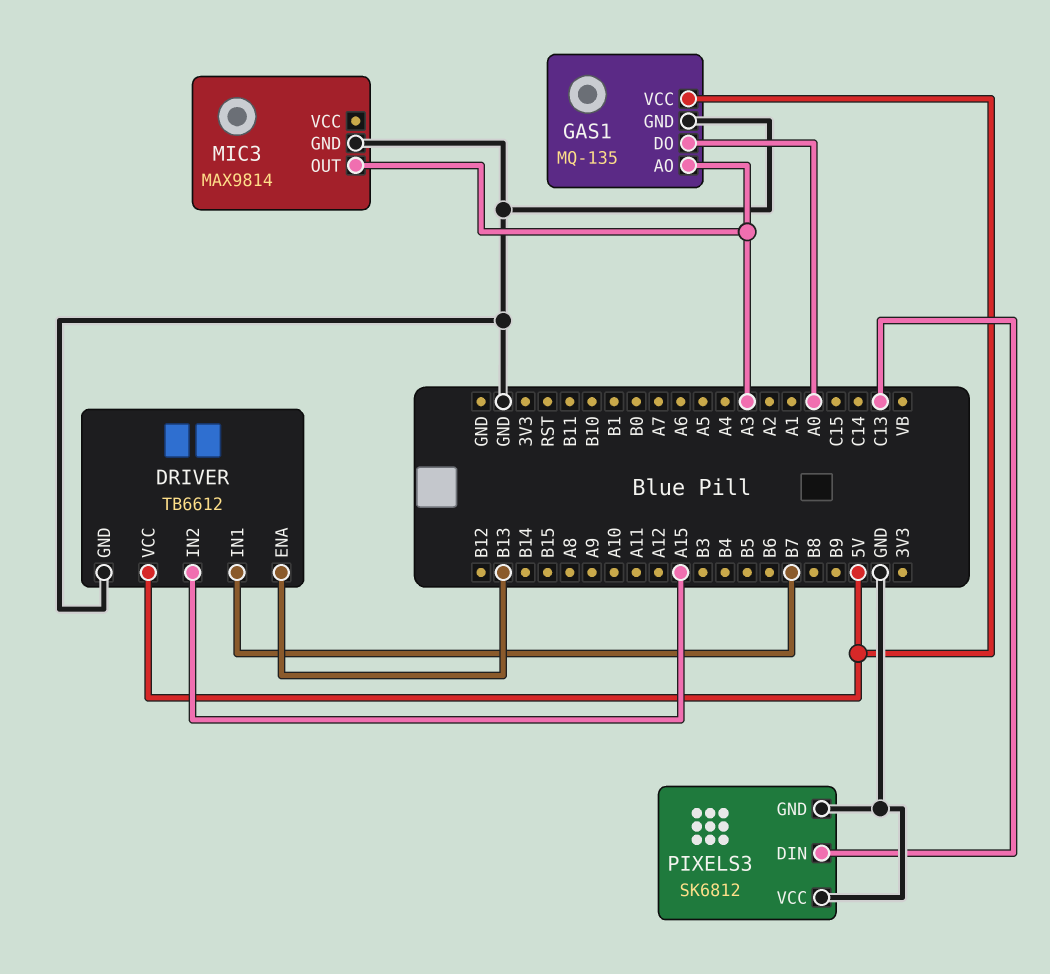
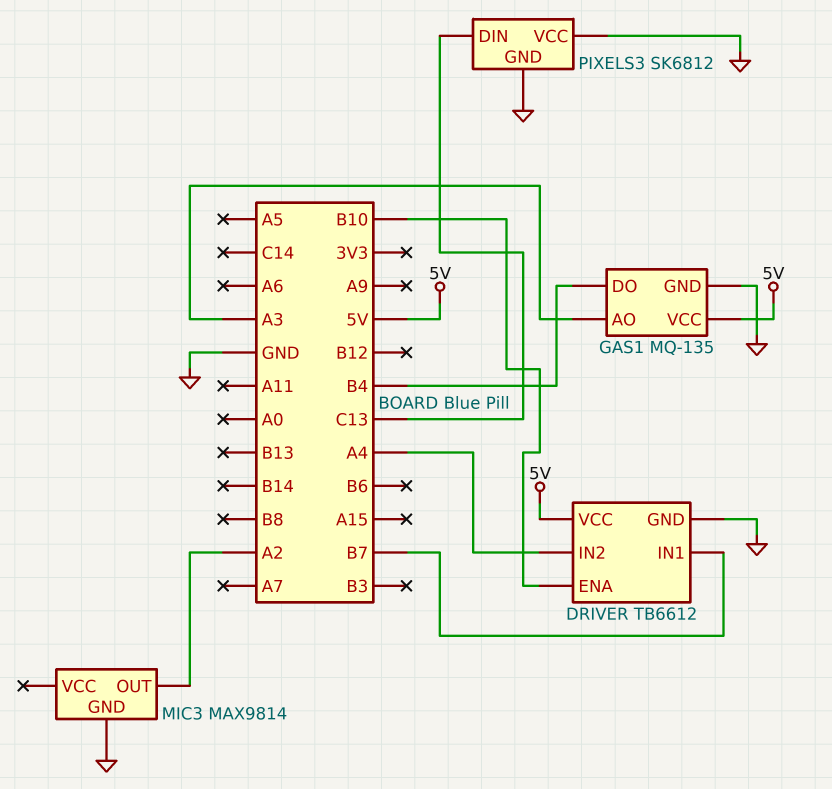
DRIVER pin ENA: B13 -> B10
DRIVER pin IN2: A15 -> A4
GAS1 pin DO: A0 -> B4
MIC3 pin OUT: A3 -> A2

